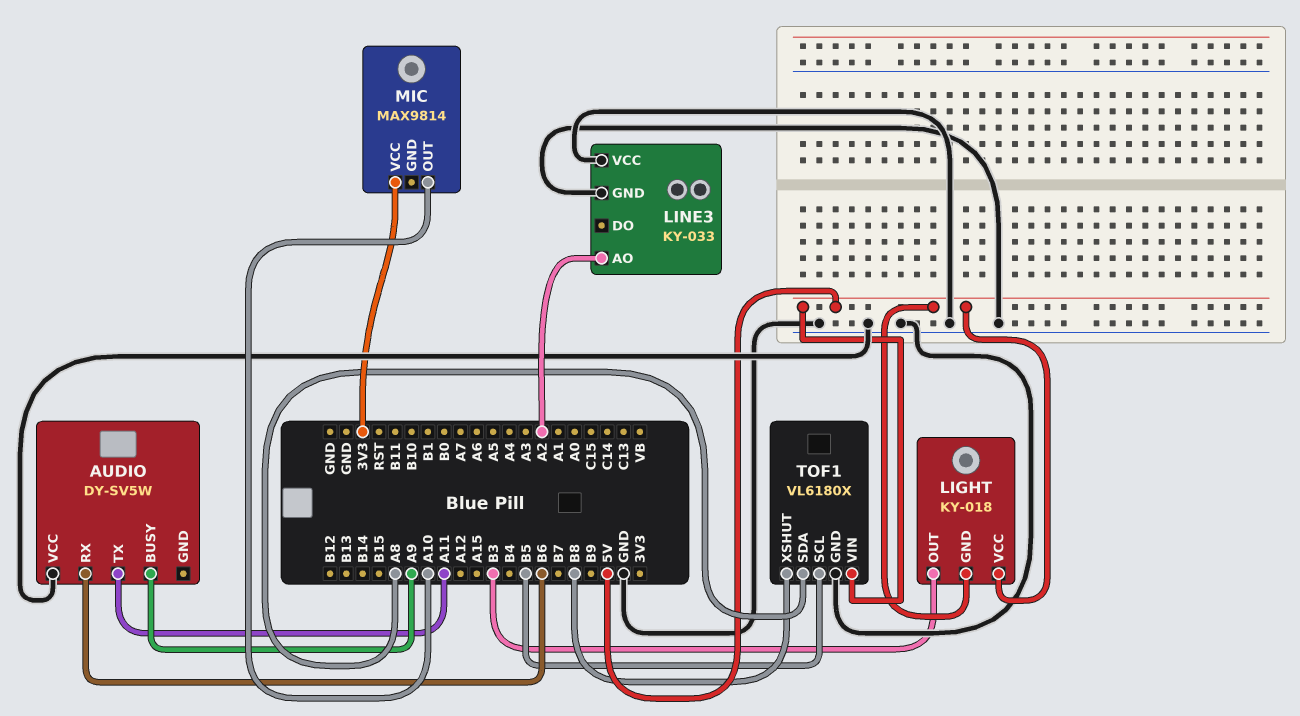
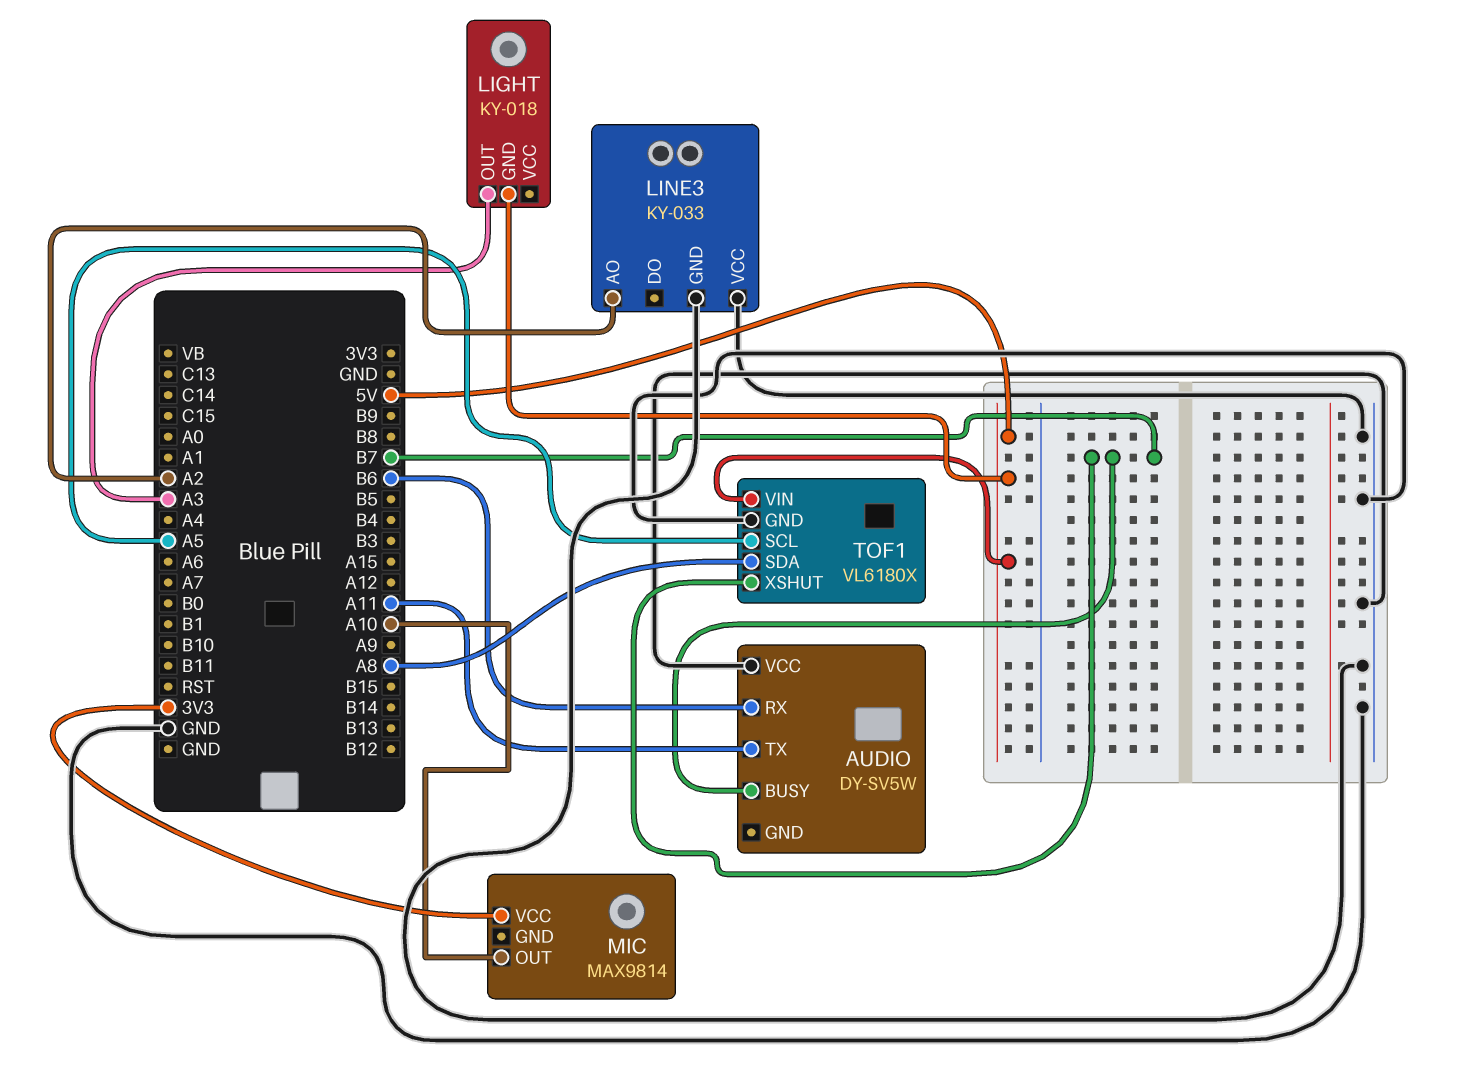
AUDIO pin BUSY: A9 -> B7
LIGHT pin OUT: B3 -> A3
LIGHT pin VCC: 5V -> none
TOF1 pin SCL: B5 -> A5
TOF1 pin XSHUT: B8 -> B7

